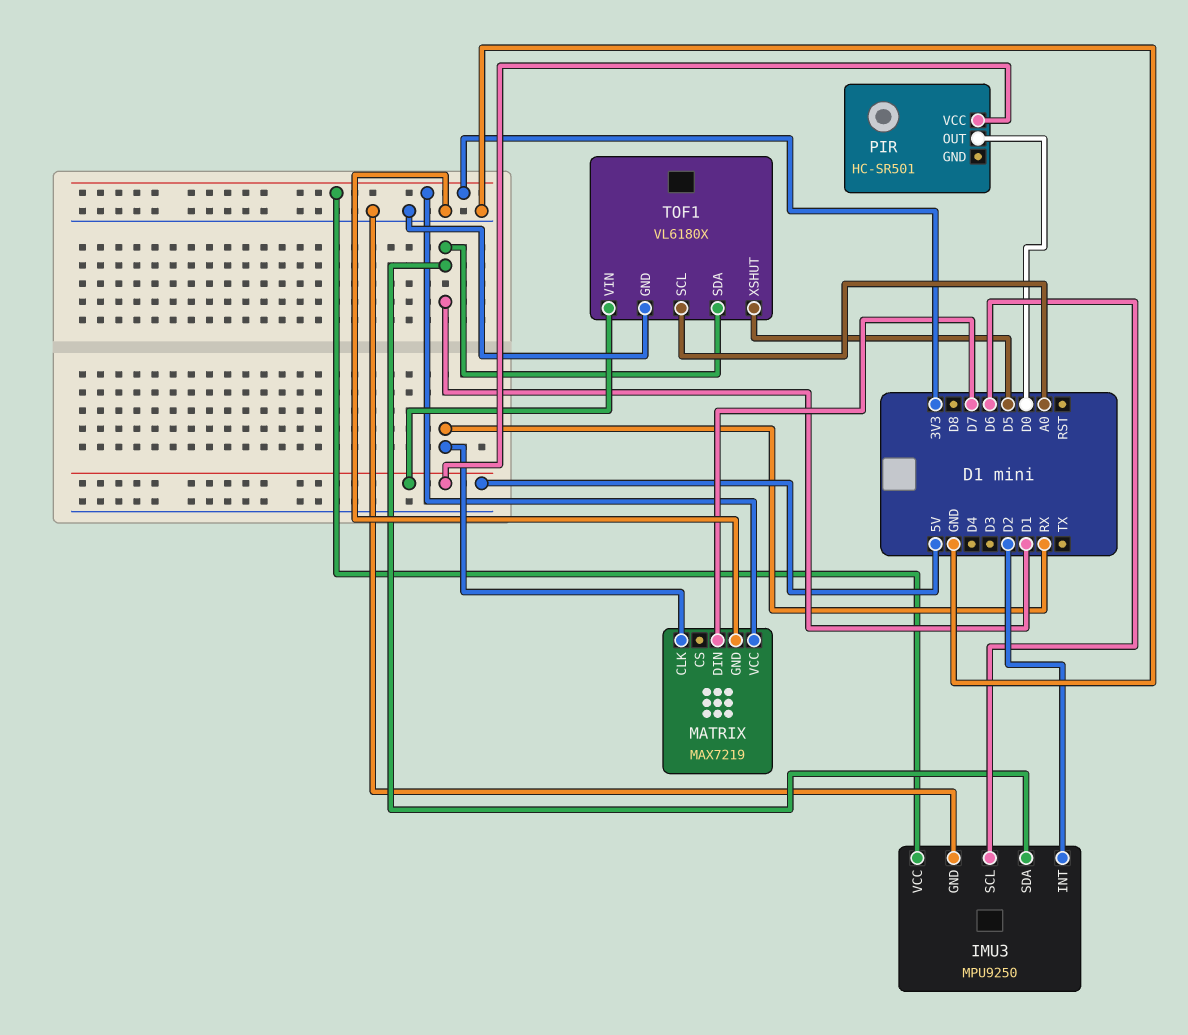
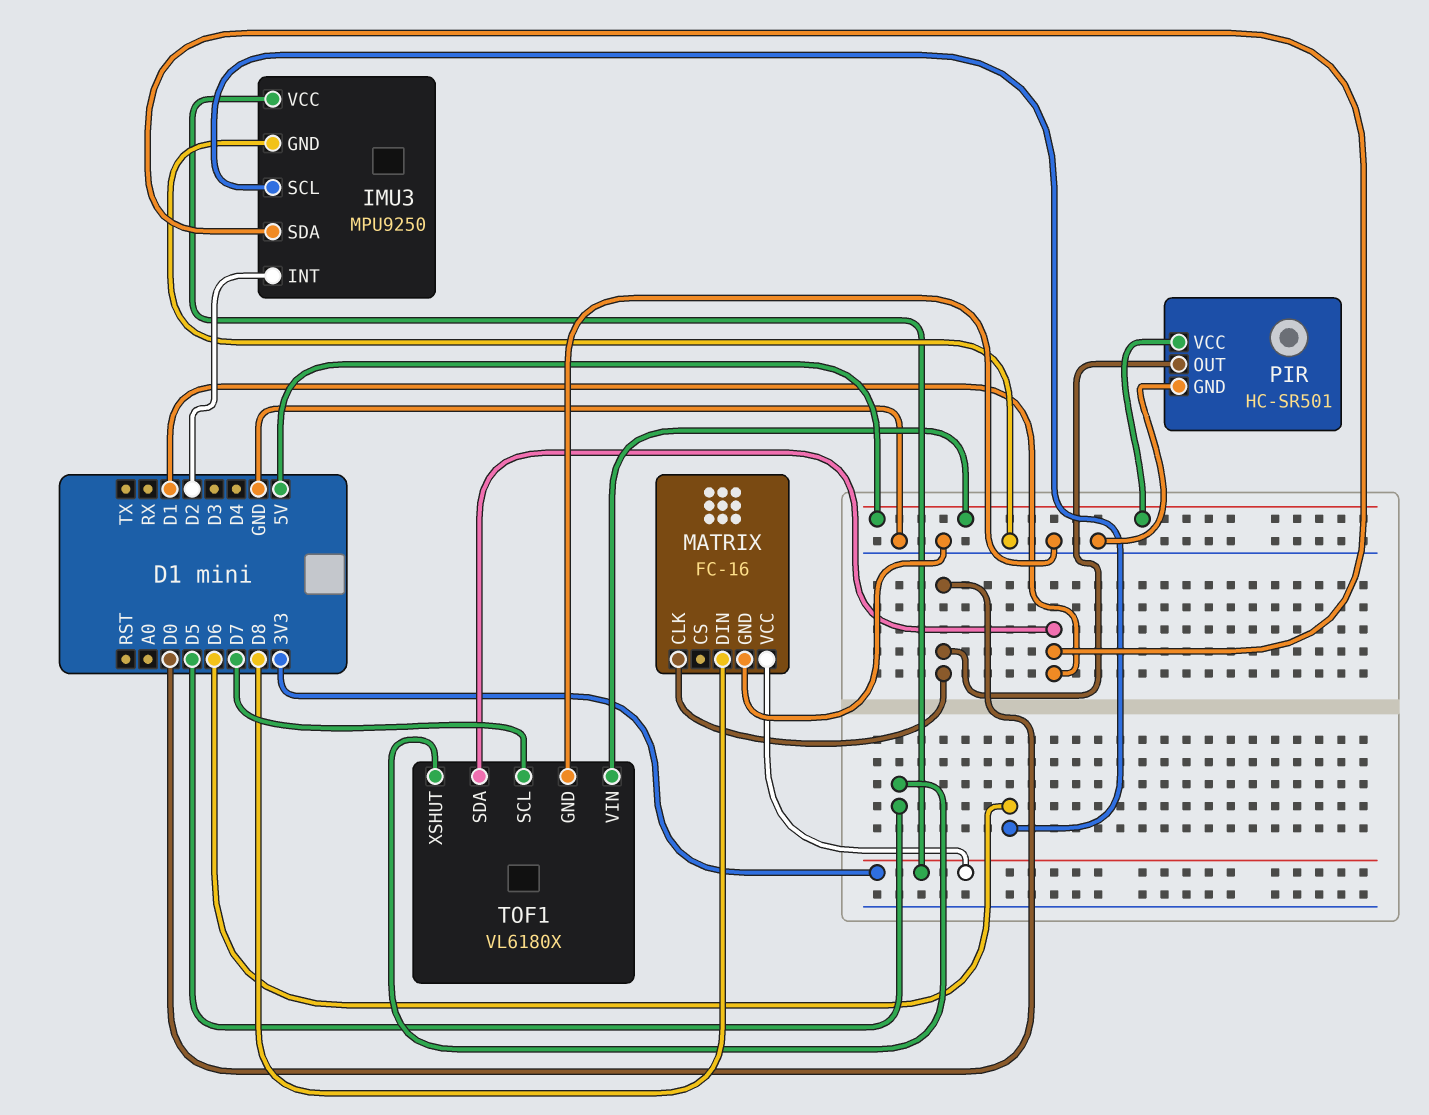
MATRIX: MAX7219 -> FC-16
MATRIX pin CLK: RX -> D0
MATRIX pin DIN: D7 -> D8
PIR pin GND: none -> GND
TOF1 pin SCL: A0 -> D7

